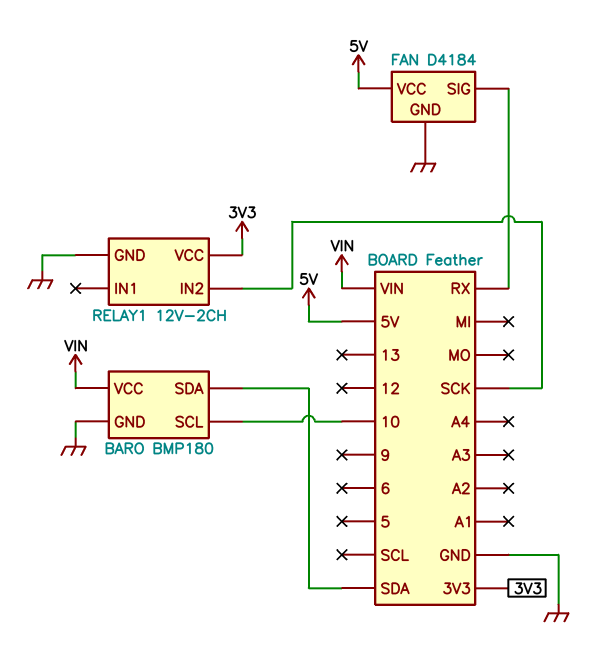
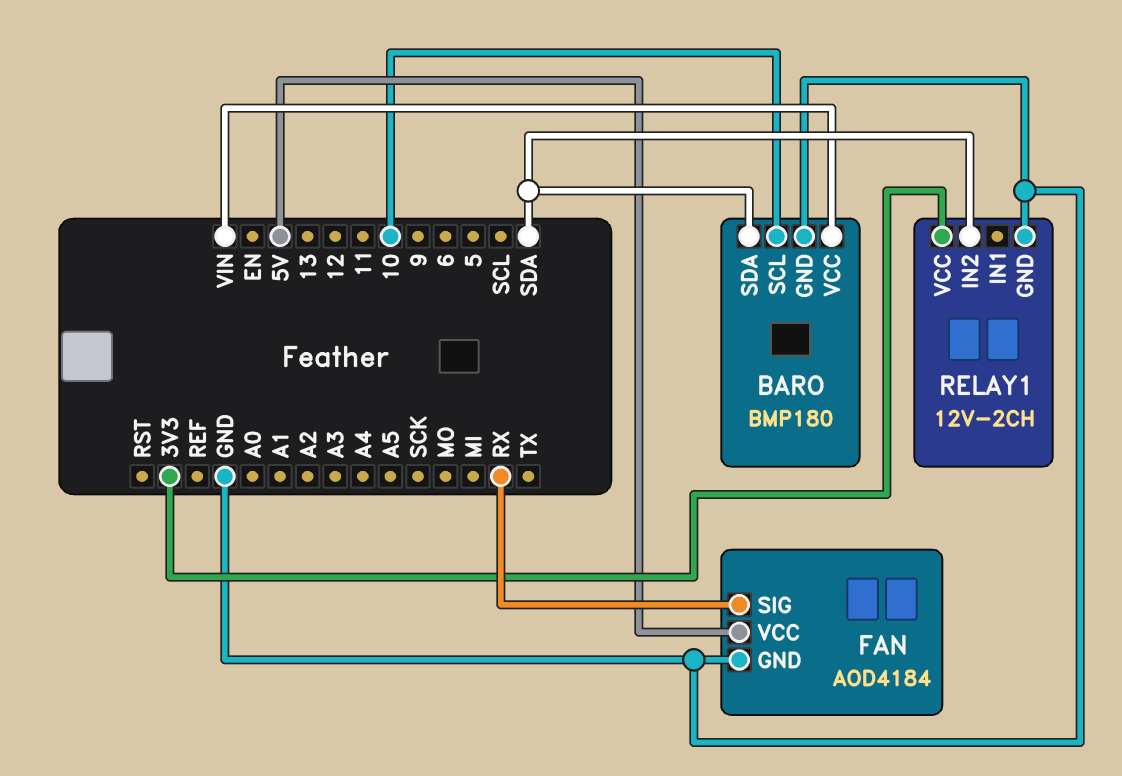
FAN: D4184 -> AOD4184
RELAY1 pin IN2: SCK -> SDA

